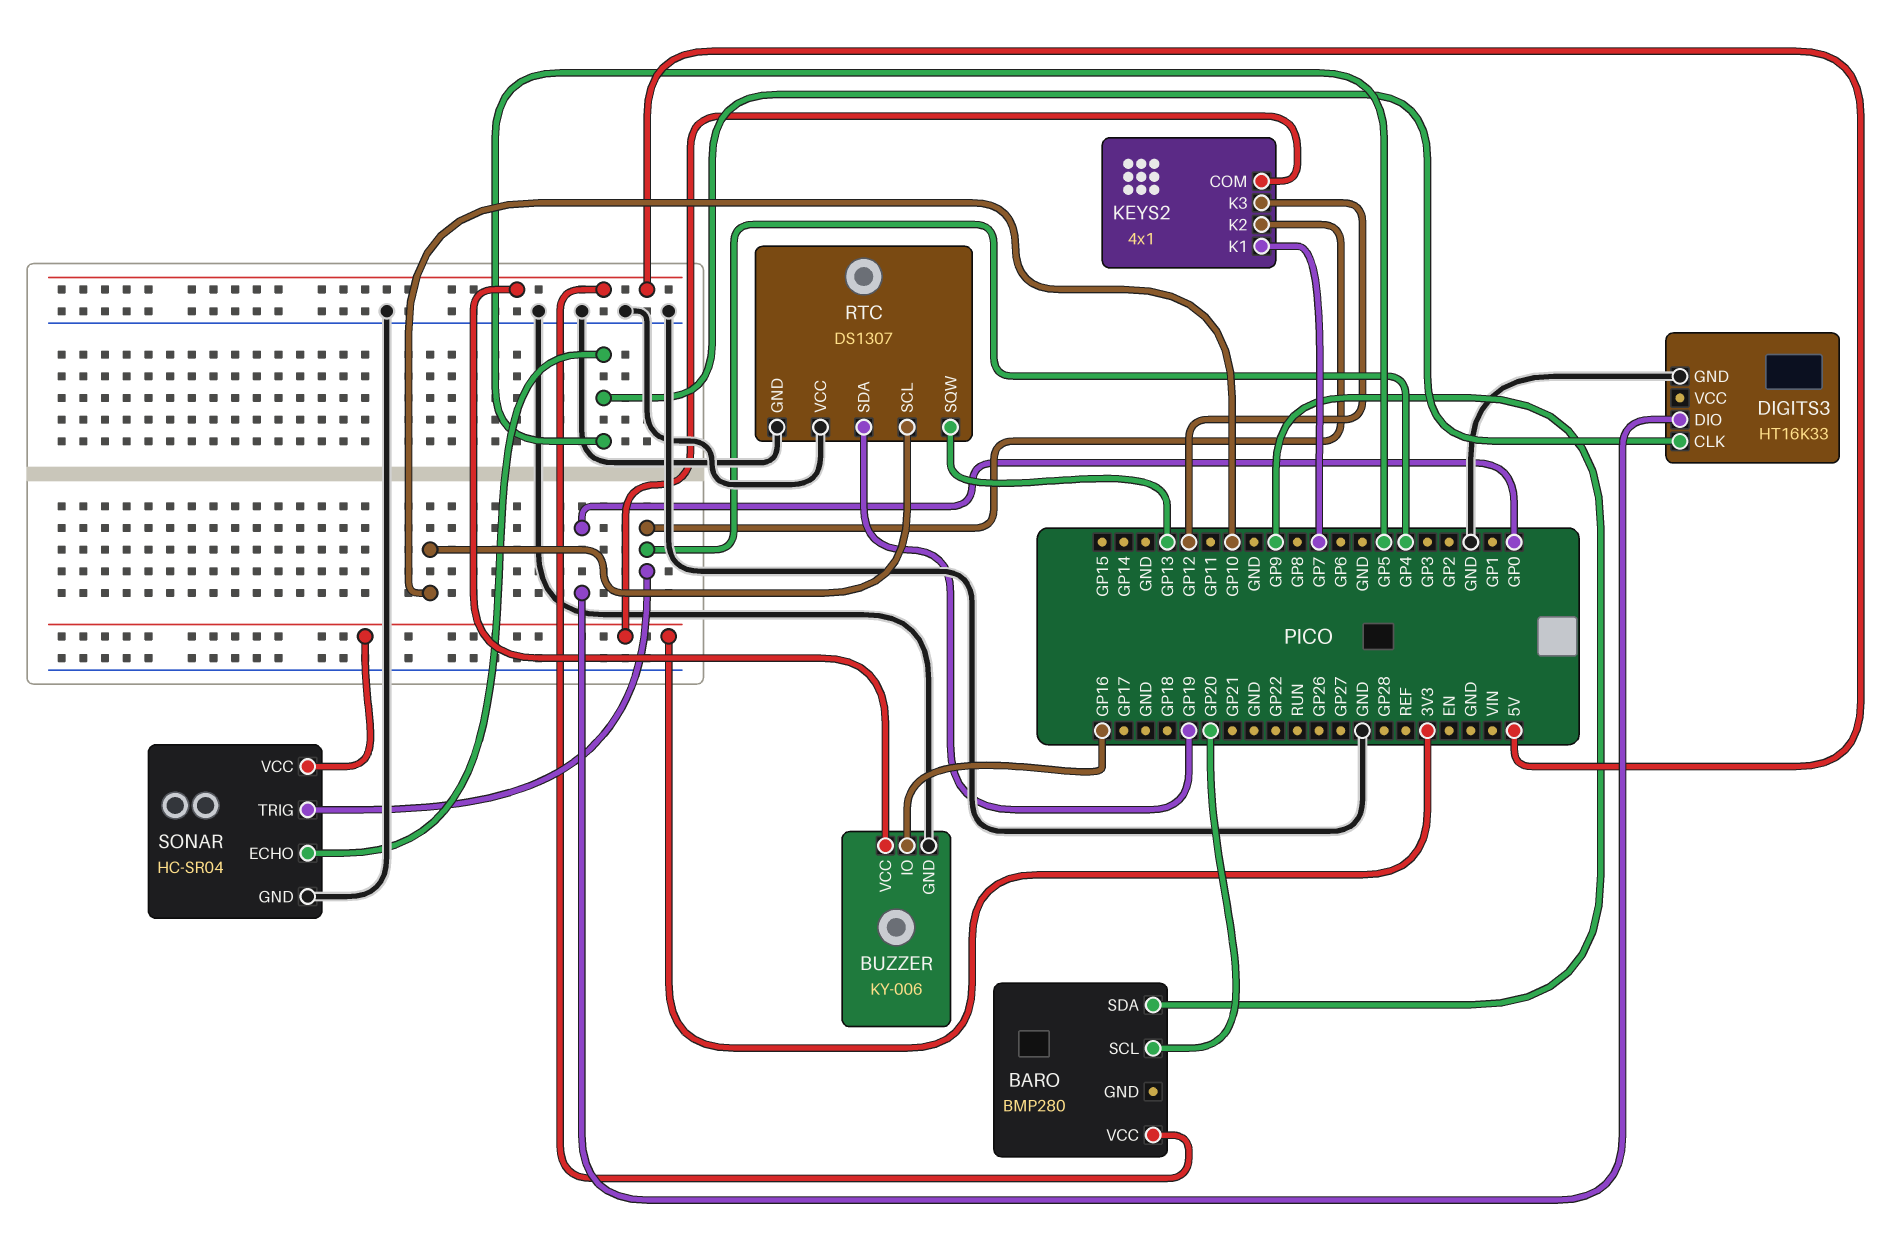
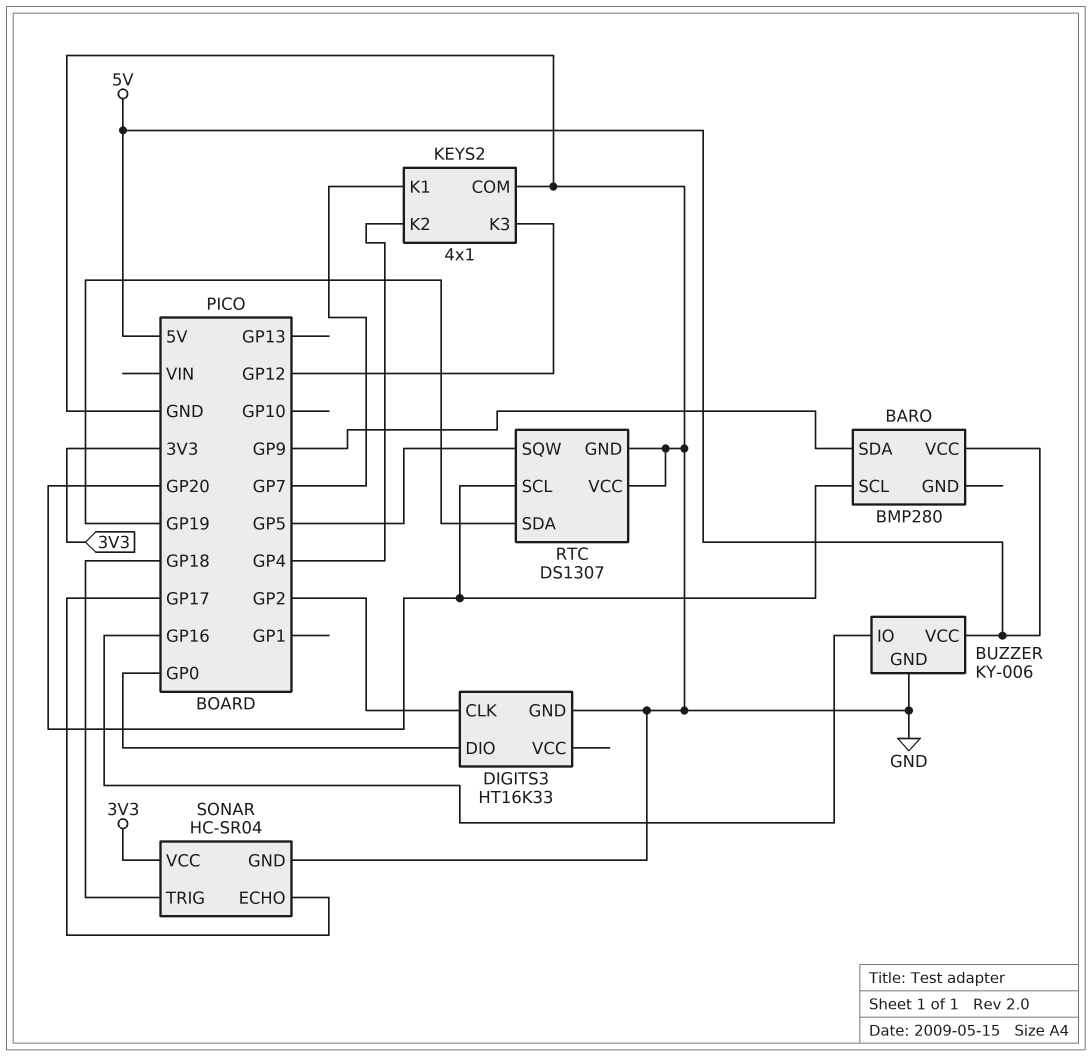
DIGITS3 pin CLK: GP5 -> GP2
KEYS2 pin COM: 3V3 -> GND
RTC pin SCL: GP10 -> GP20
RTC pin SQW: GP13 -> GP5
SONAR pin ECHO: GP5 -> GP17
SONAR pin TRIG: GP4 -> GP18

